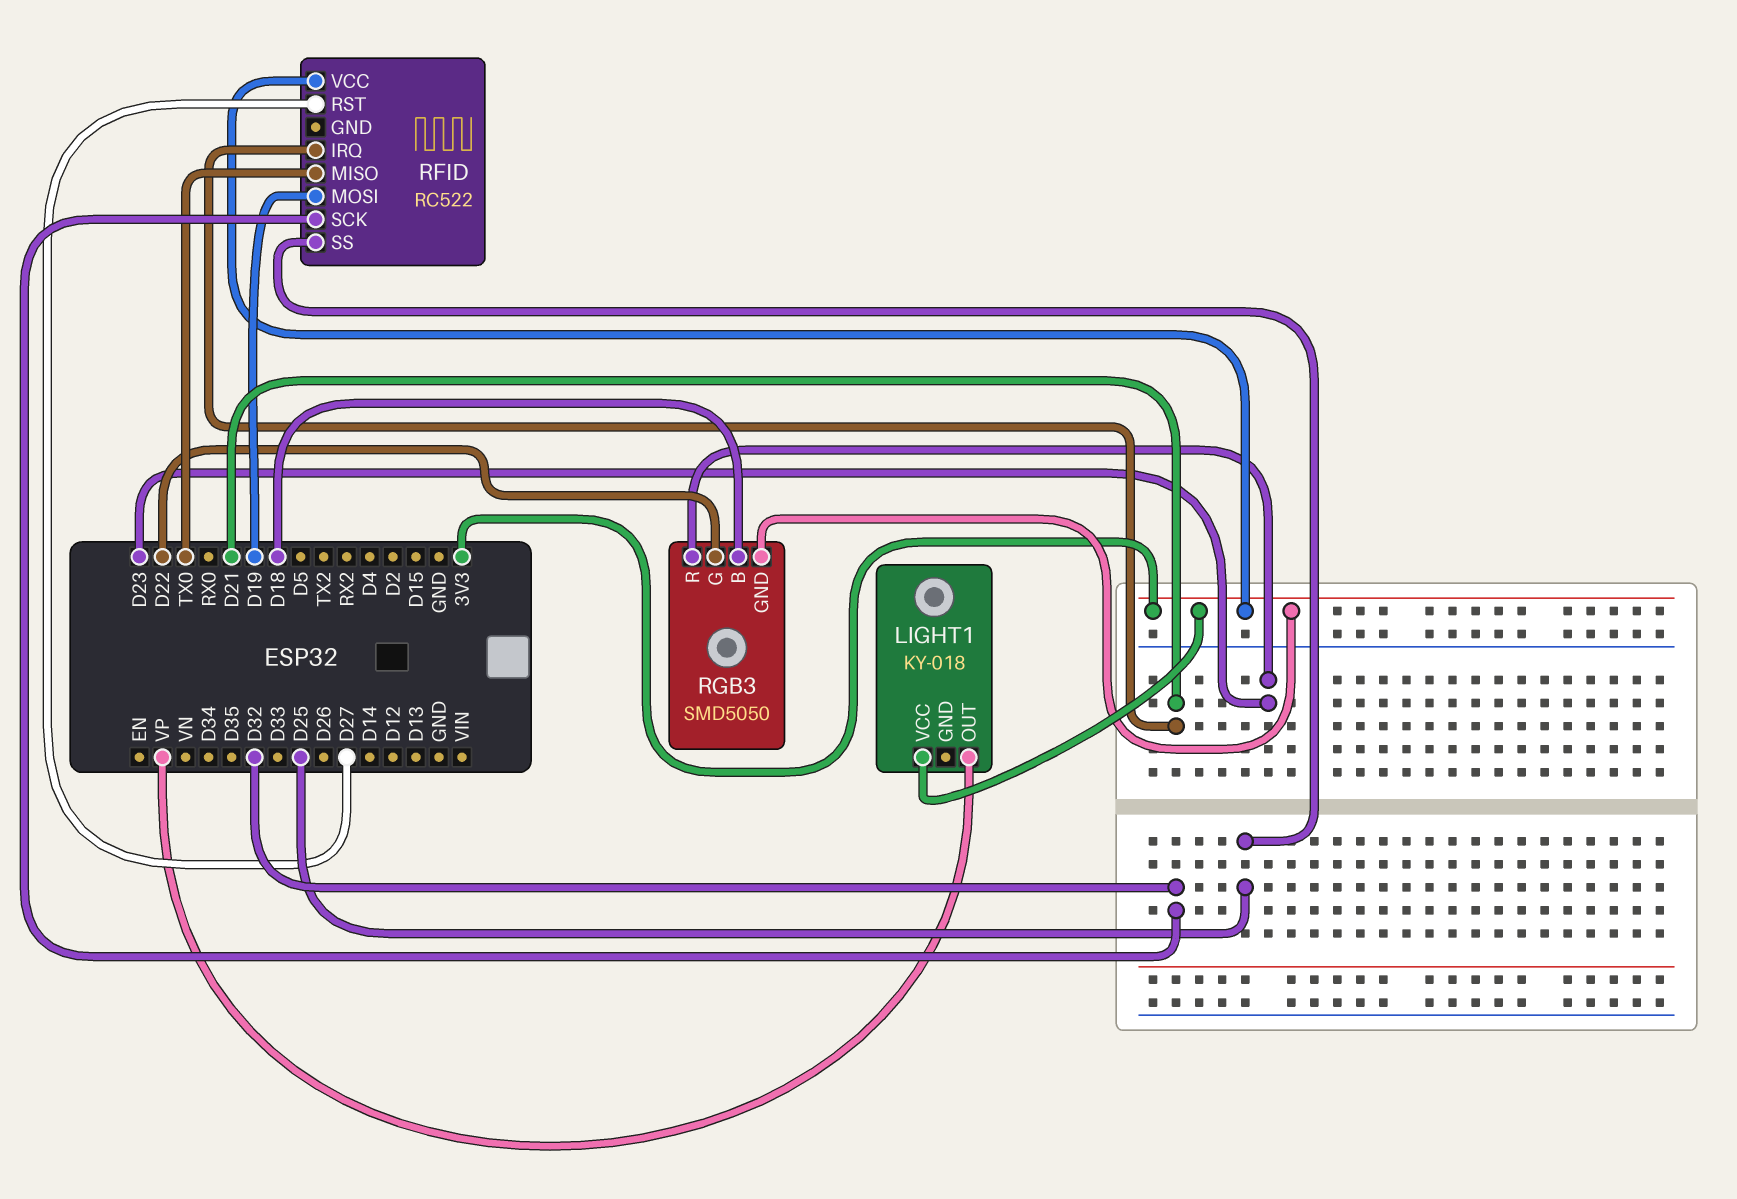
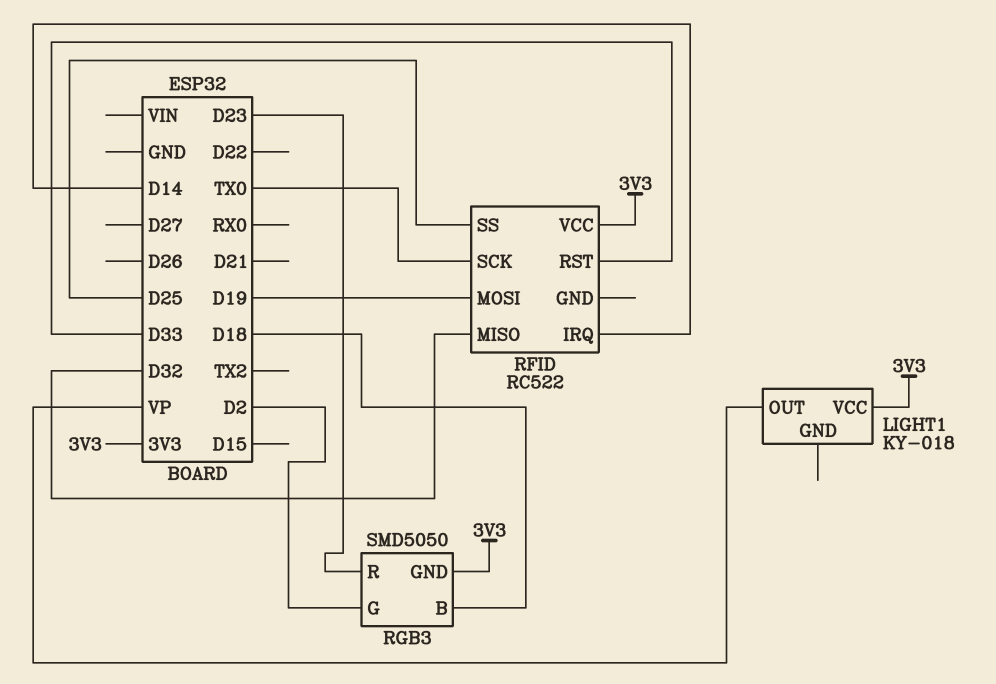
RFID pin IRQ: D21 -> D14
RFID pin MISO: TX0 -> D32
RFID pin RST: D27 -> D33
RFID pin SCK: D32 -> TX0
RGB3 pin G: D22 -> D2

